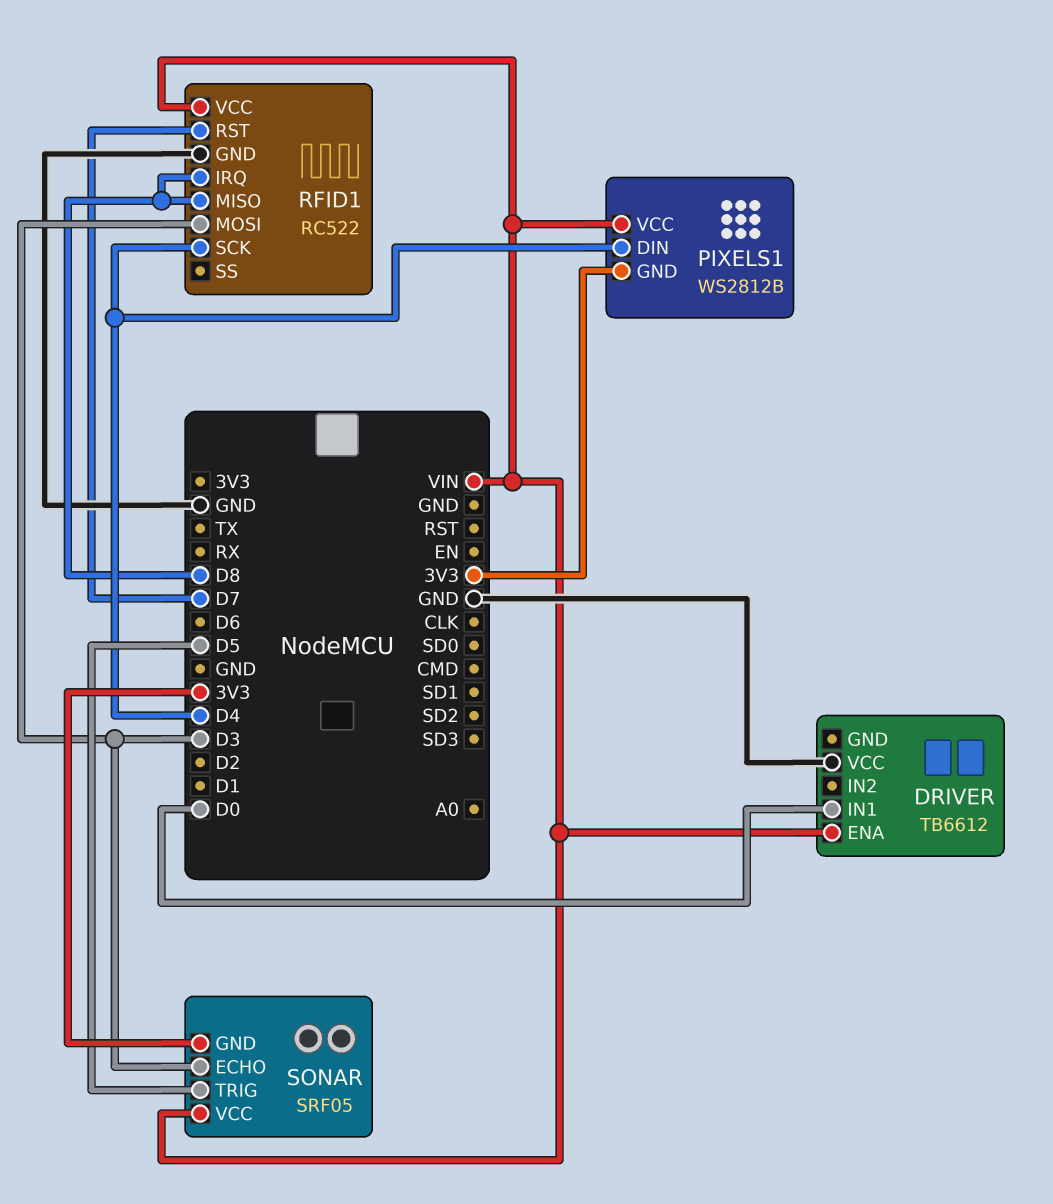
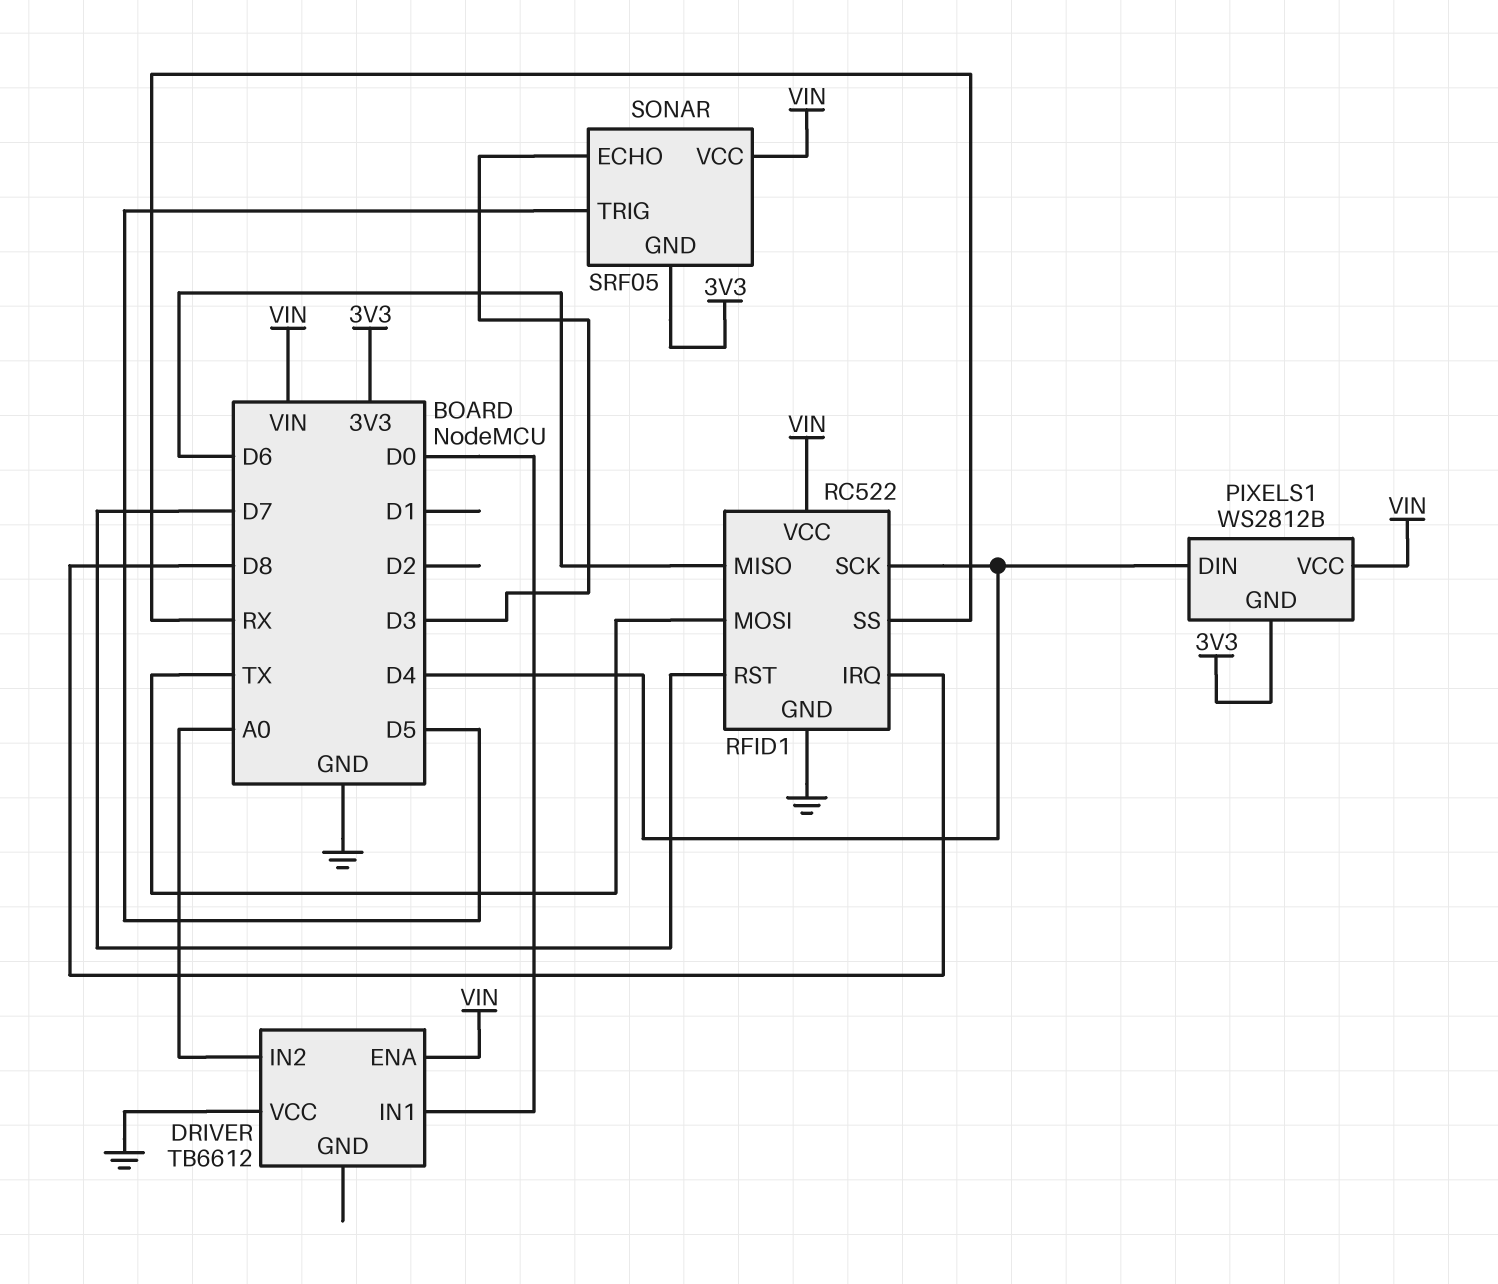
DRIVER pin IN2: none -> A0
RFID1 pin MISO: D8 -> D6
RFID1 pin MOSI: D3 -> TX
RFID1 pin SS: none -> RX

